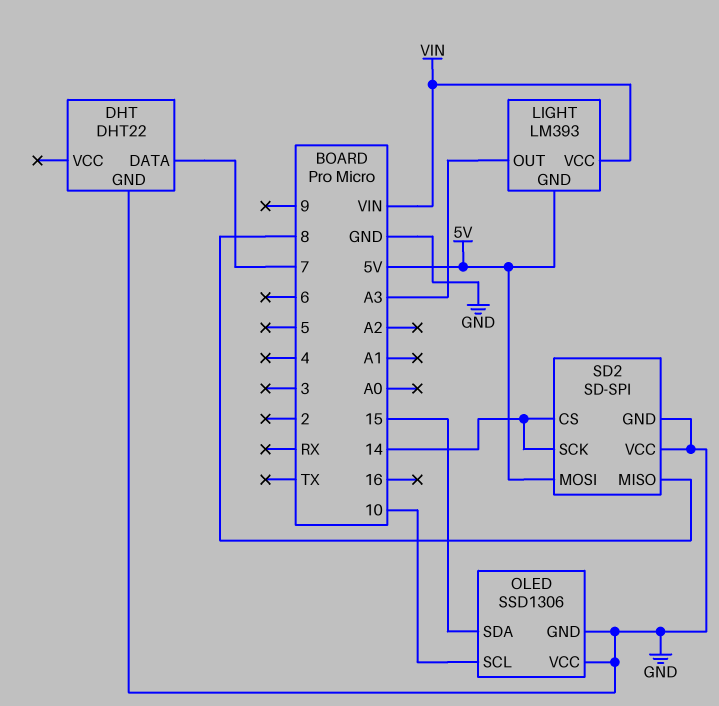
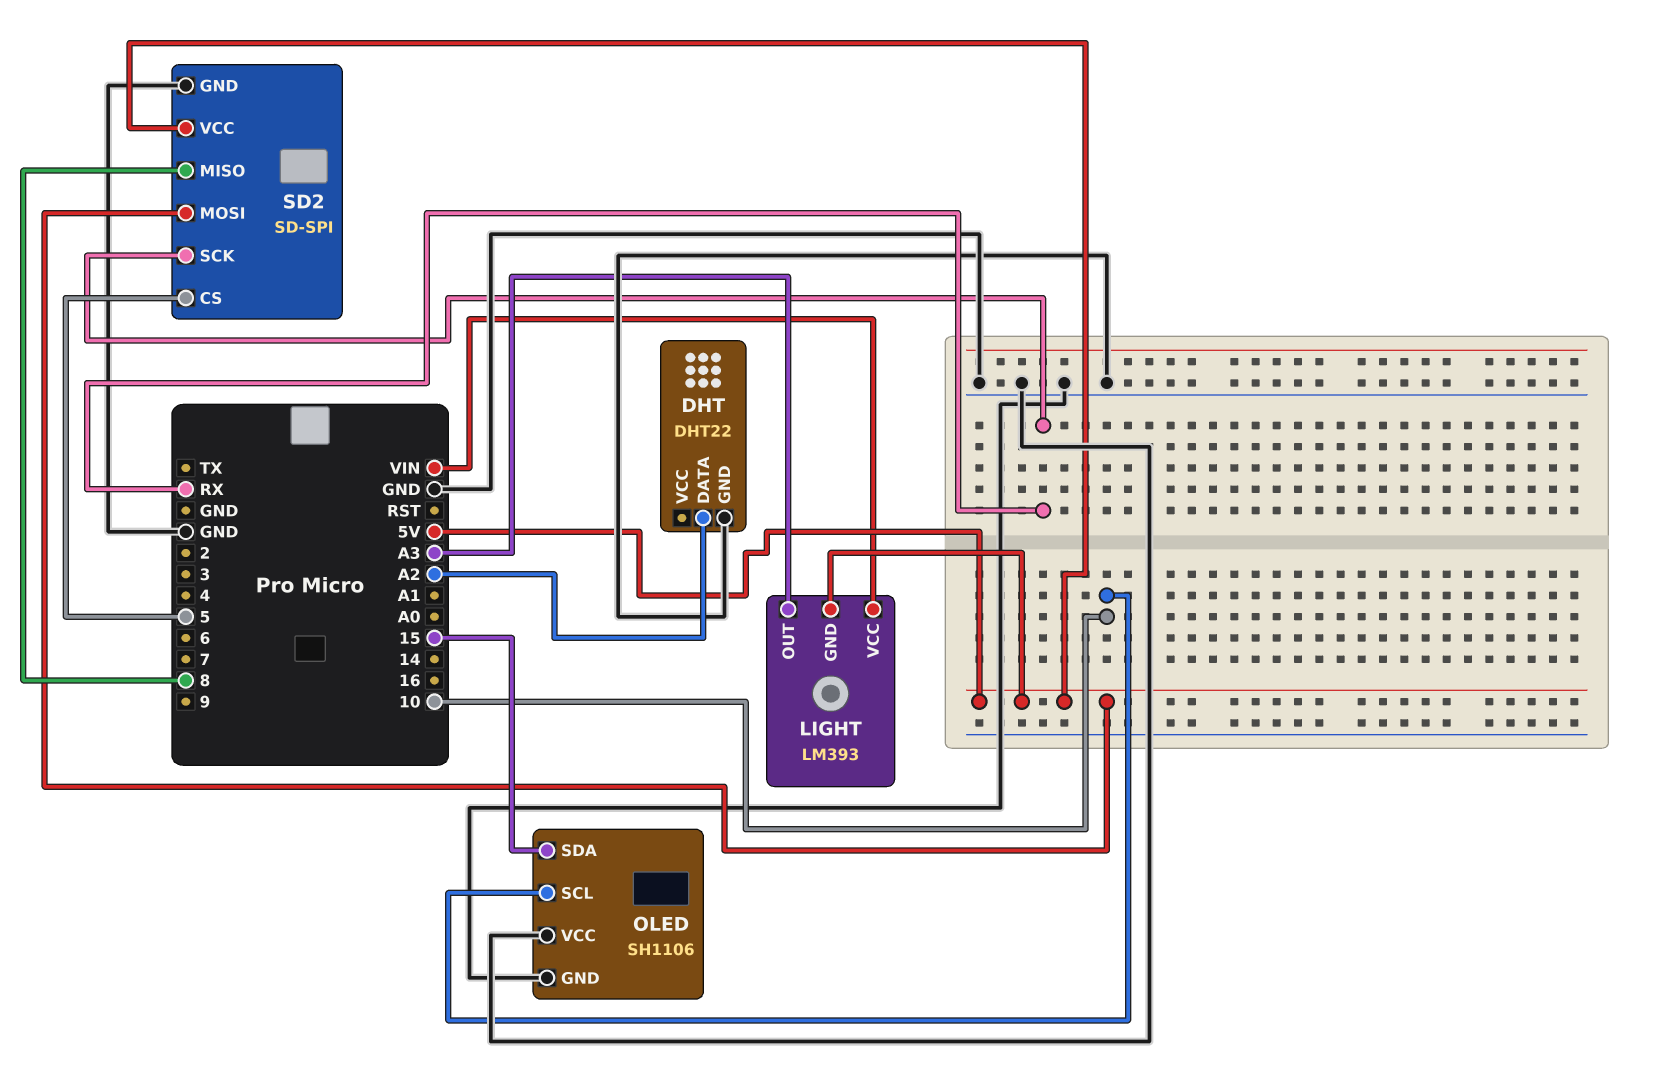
DHT pin DATA: 7 -> A2
OLED: SSD1306 -> SH1106
SD2 pin CS: 14 -> 5
SD2 pin SCK: 14 -> RX
SD2 pin VCC: GND -> 5V

